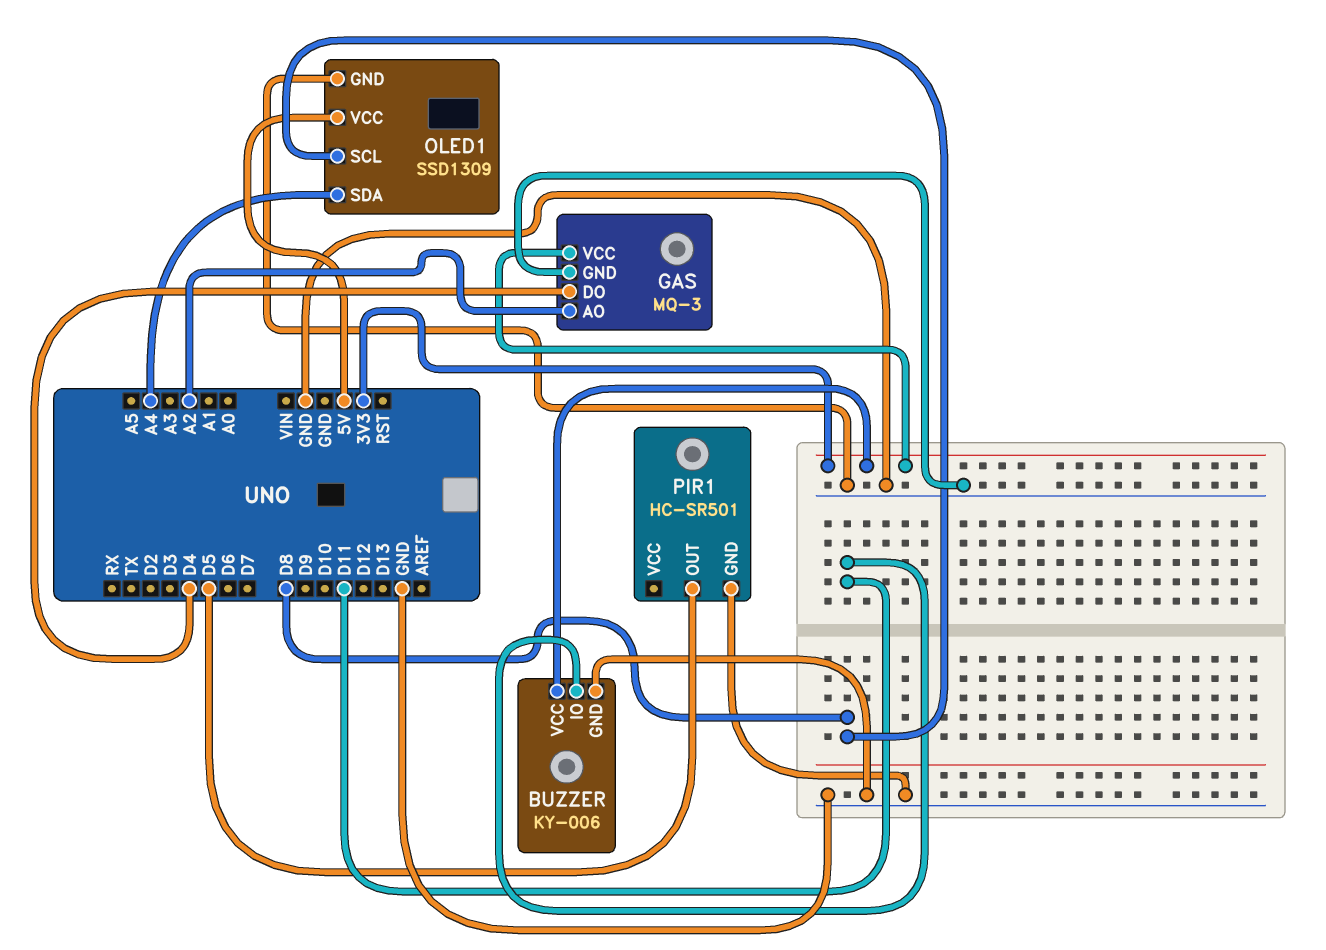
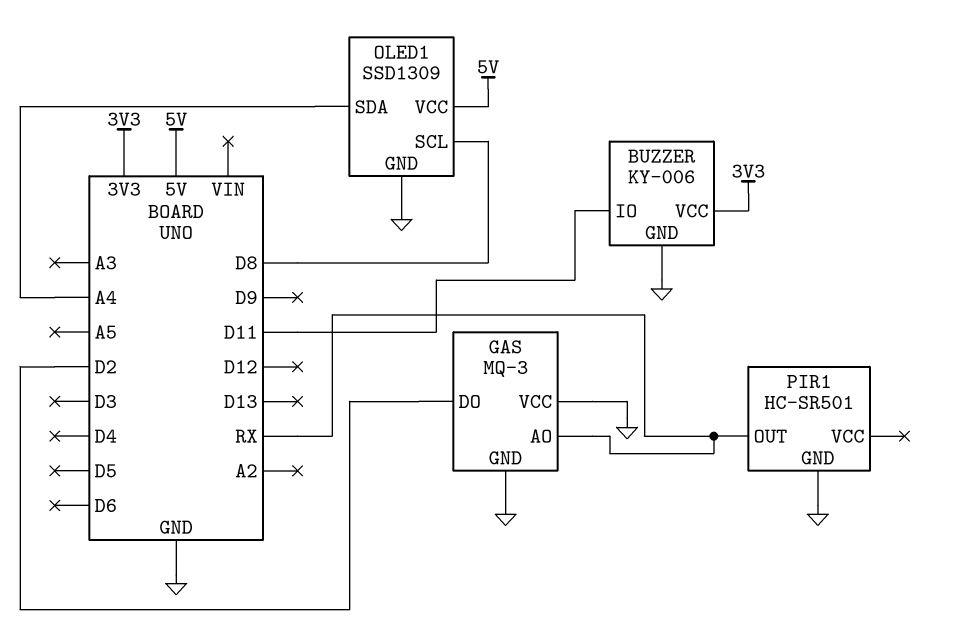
GAS pin AO: A2 -> RX
GAS pin DO: D4 -> D2
GAS pin VCC: 3V3 -> GND
PIR1 pin OUT: D5 -> RX

